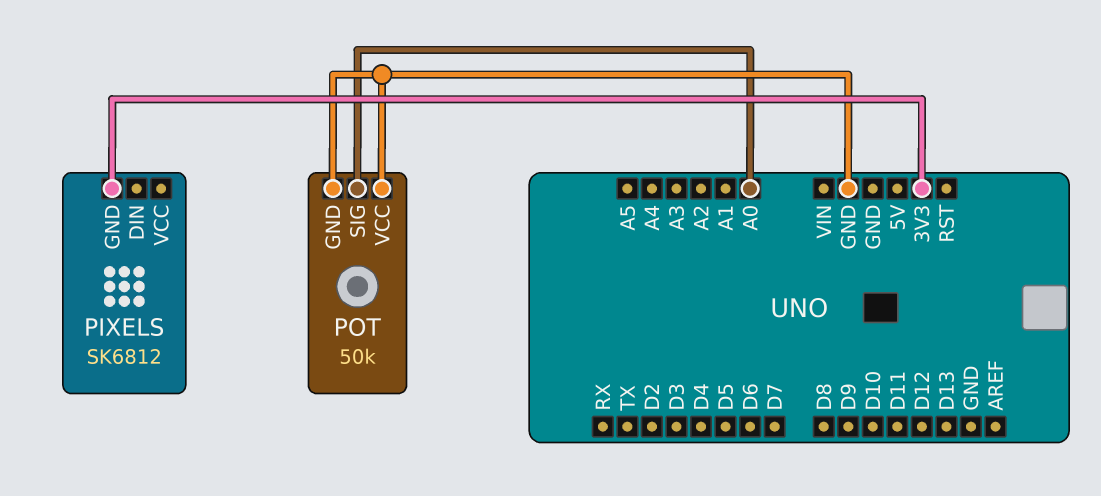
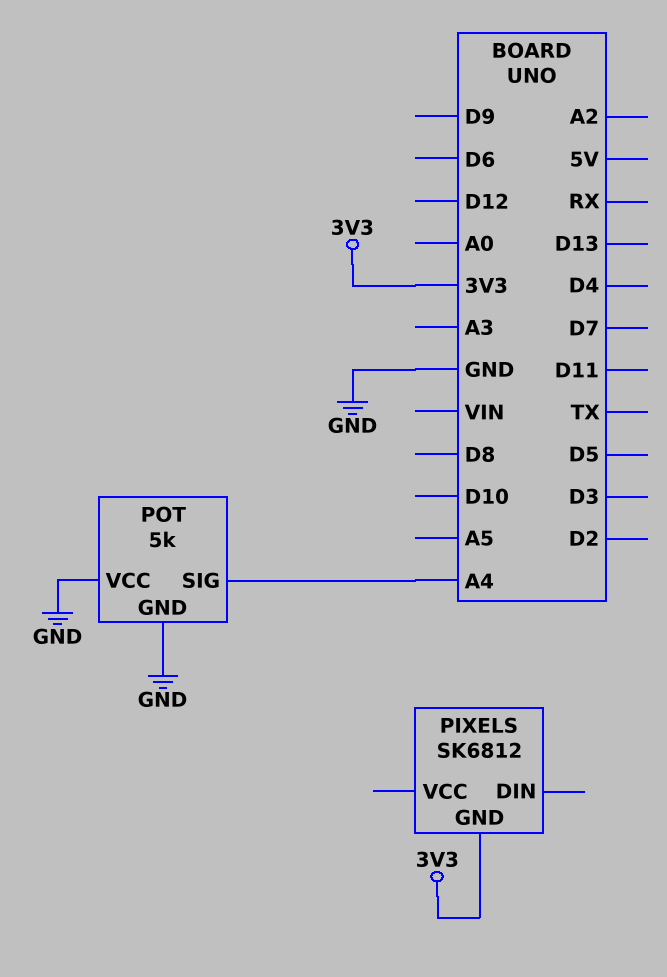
POT: 50k -> 5k
POT pin SIG: A0 -> A4

